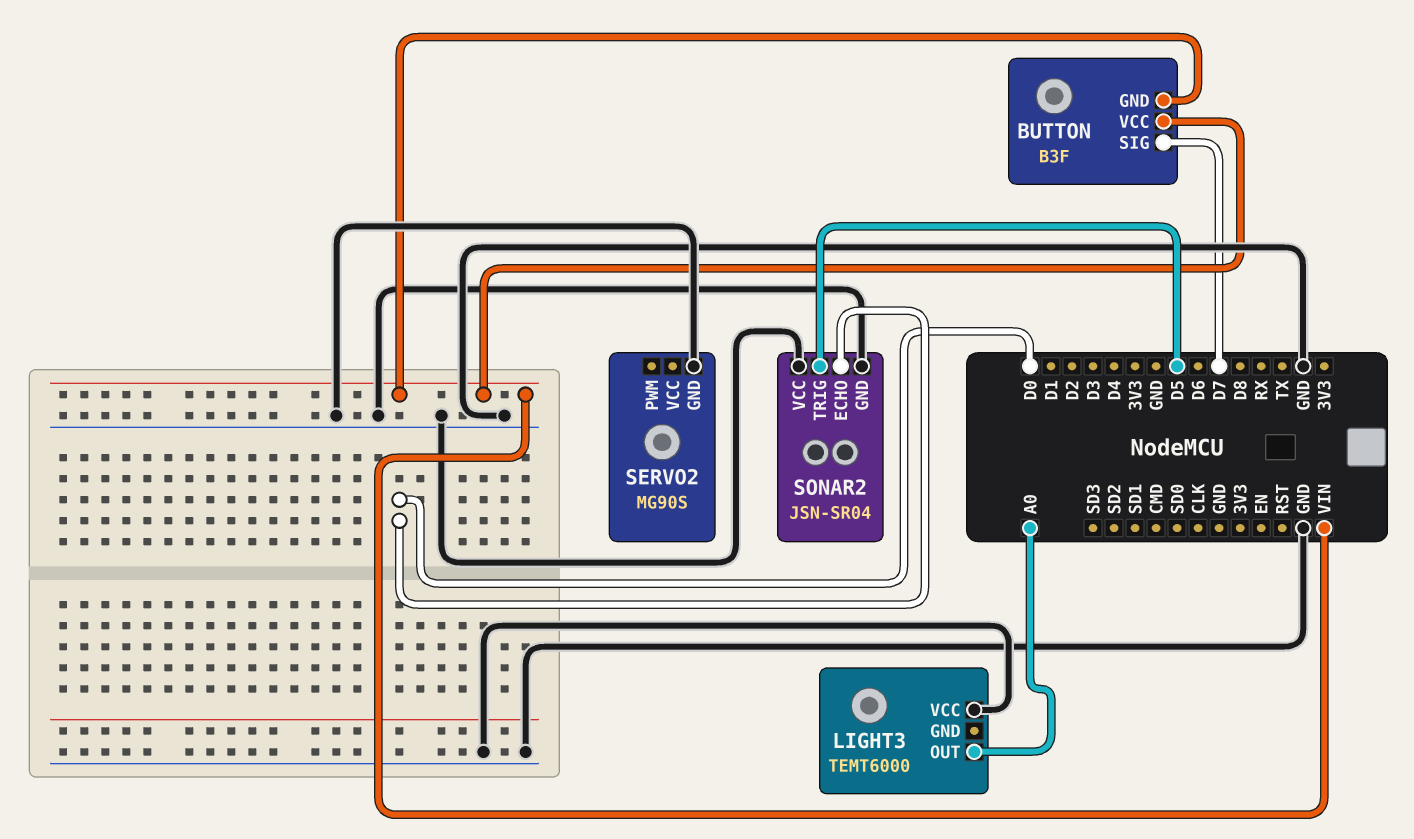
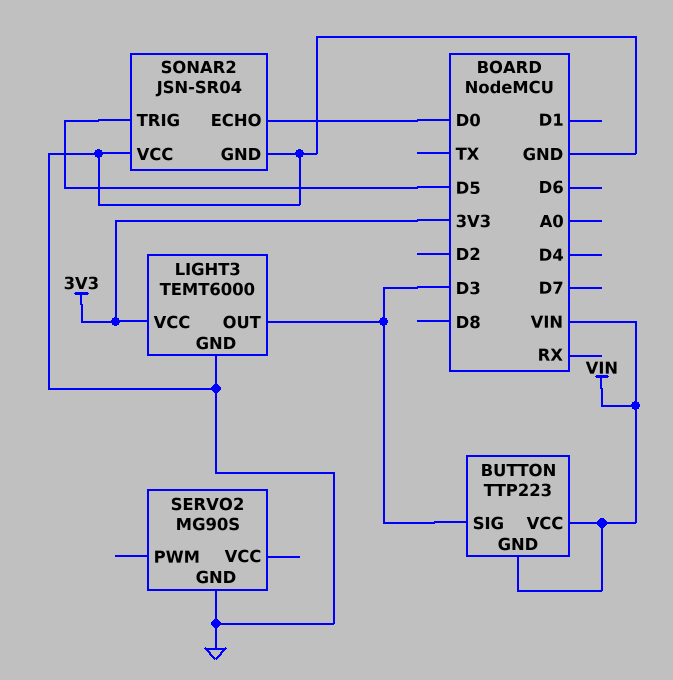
BUTTON: B3F -> TTP223
BUTTON pin SIG: D7 -> D3
LIGHT3 pin GND: none -> GND
LIGHT3 pin OUT: A0 -> D3
LIGHT3 pin VCC: GND -> 3V3

